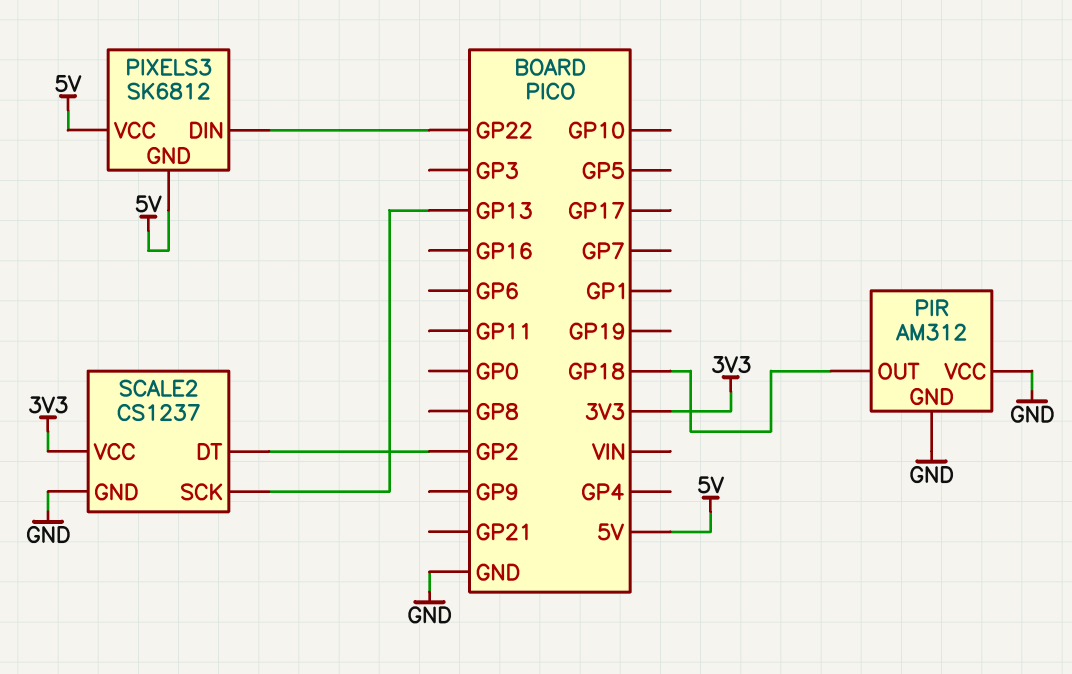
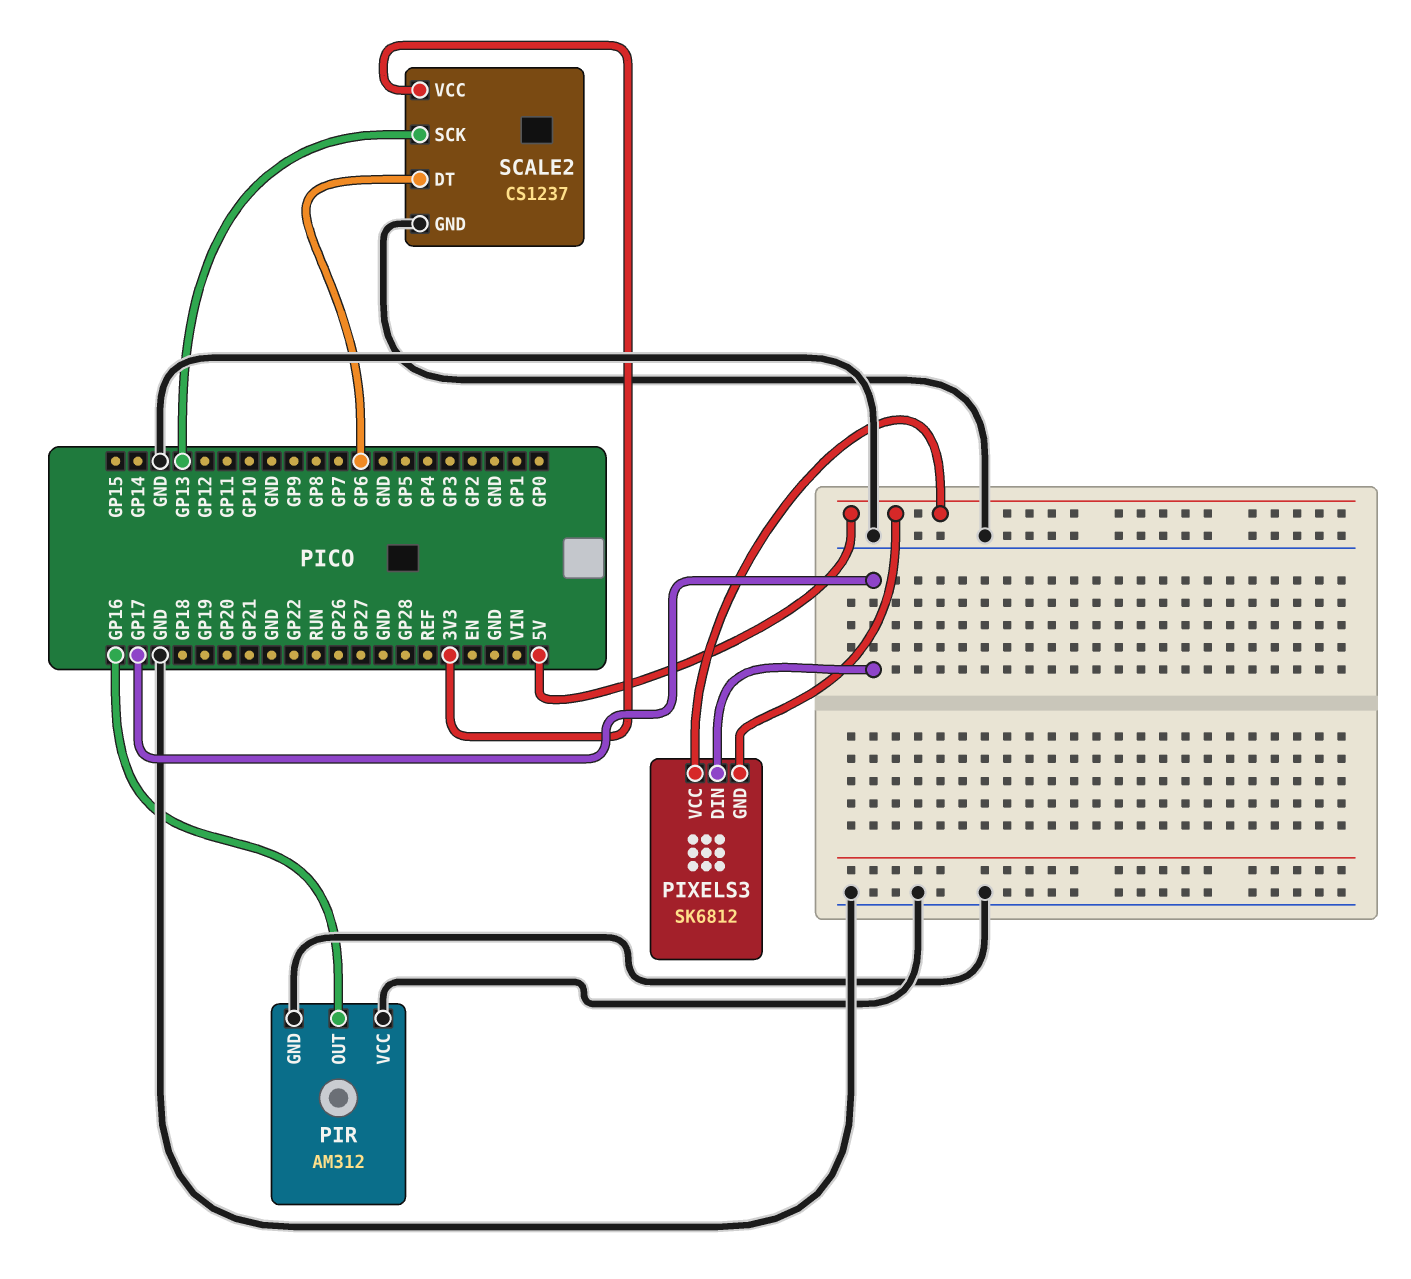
PIR pin OUT: GP18 -> GP16
PIXELS3 pin DIN: GP22 -> GP17
SCALE2 pin DT: GP2 -> GP6

